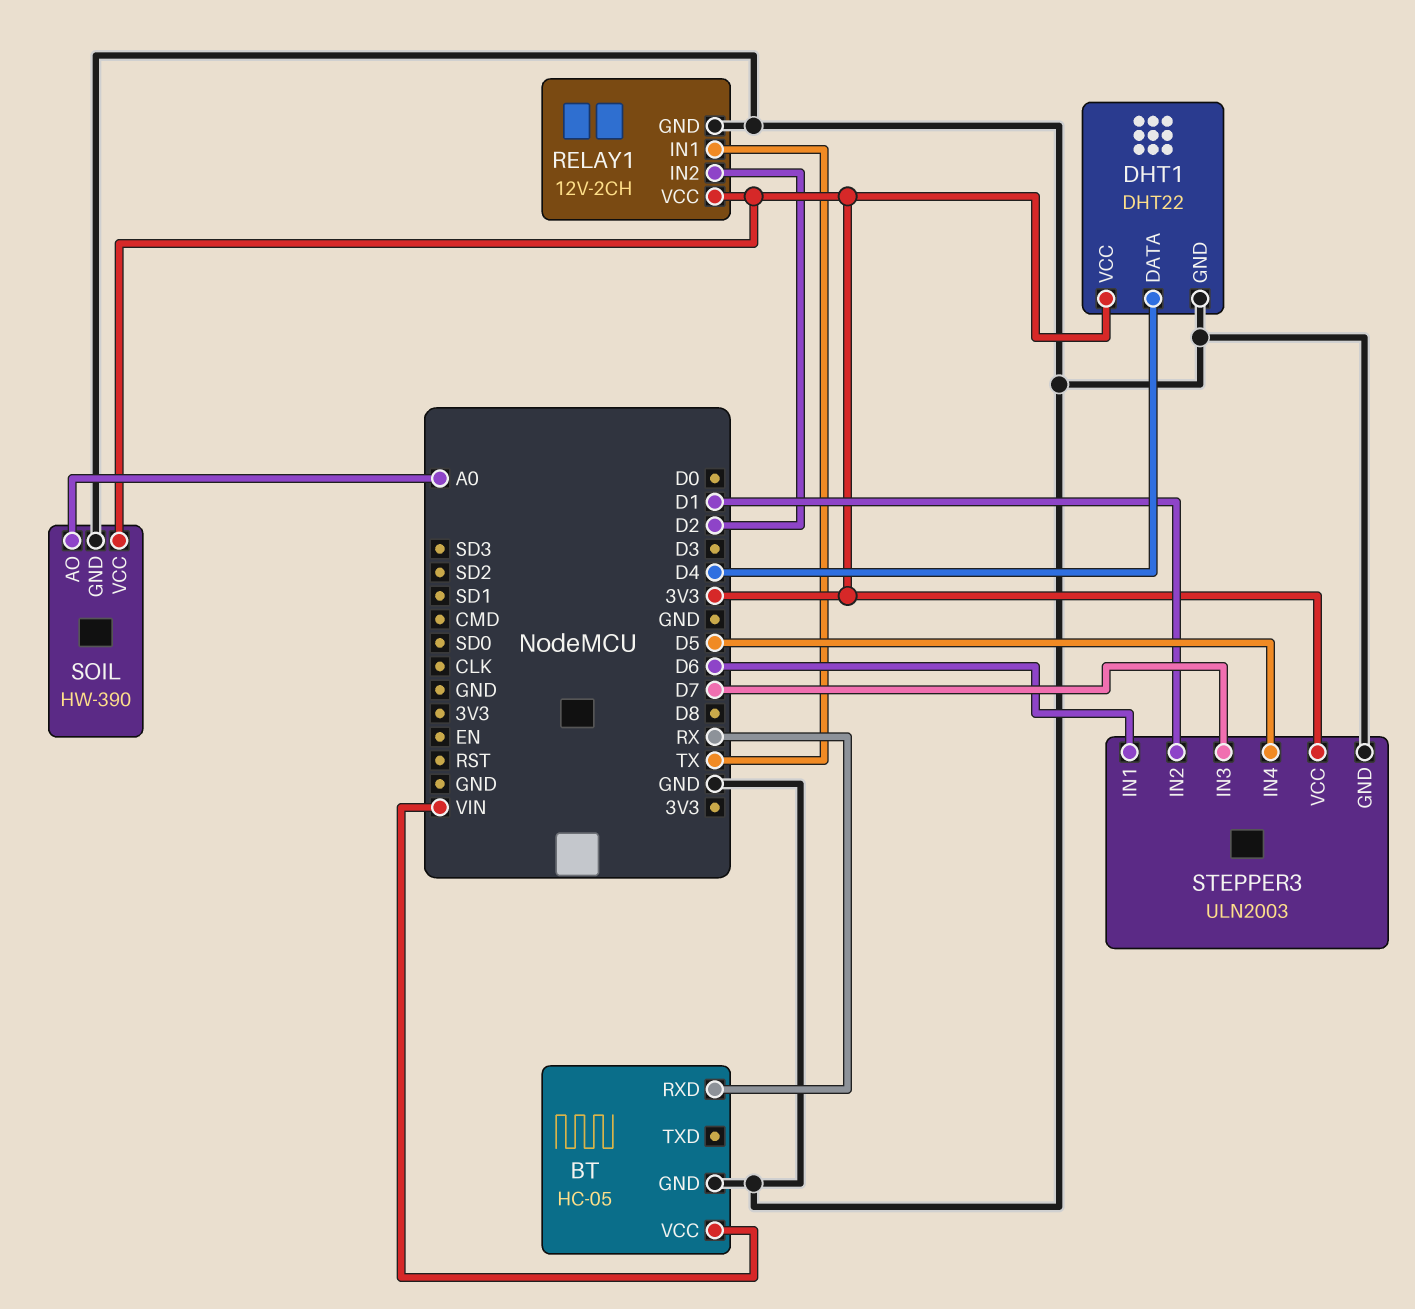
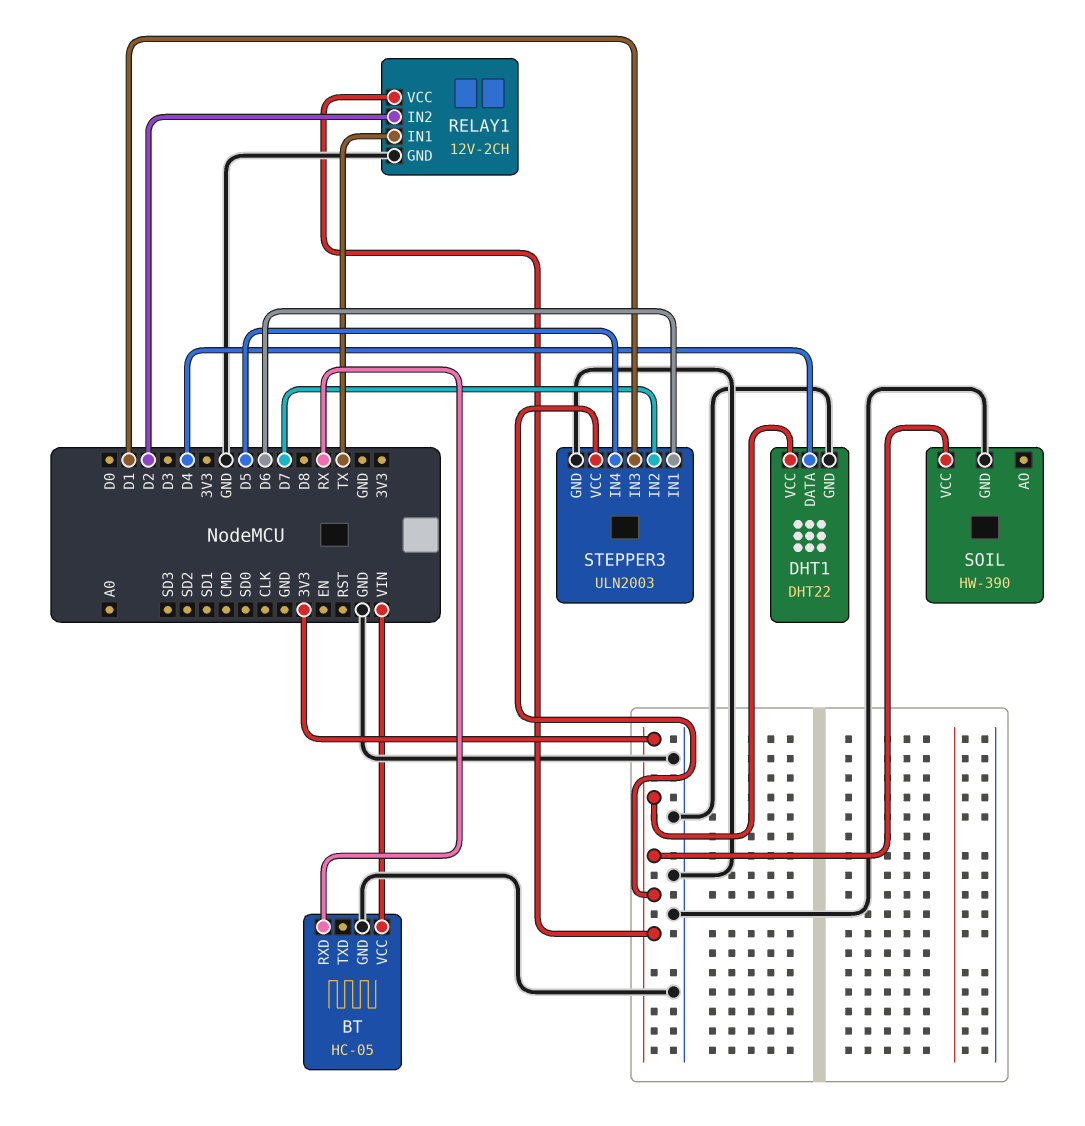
SOIL pin AO: A0 -> none
STEPPER3 pin IN2: D1 -> D7
STEPPER3 pin IN3: D7 -> D1

